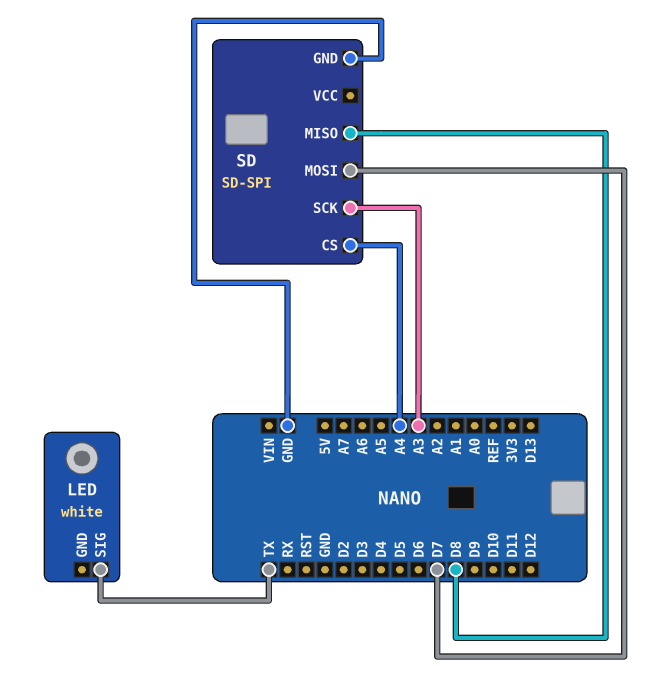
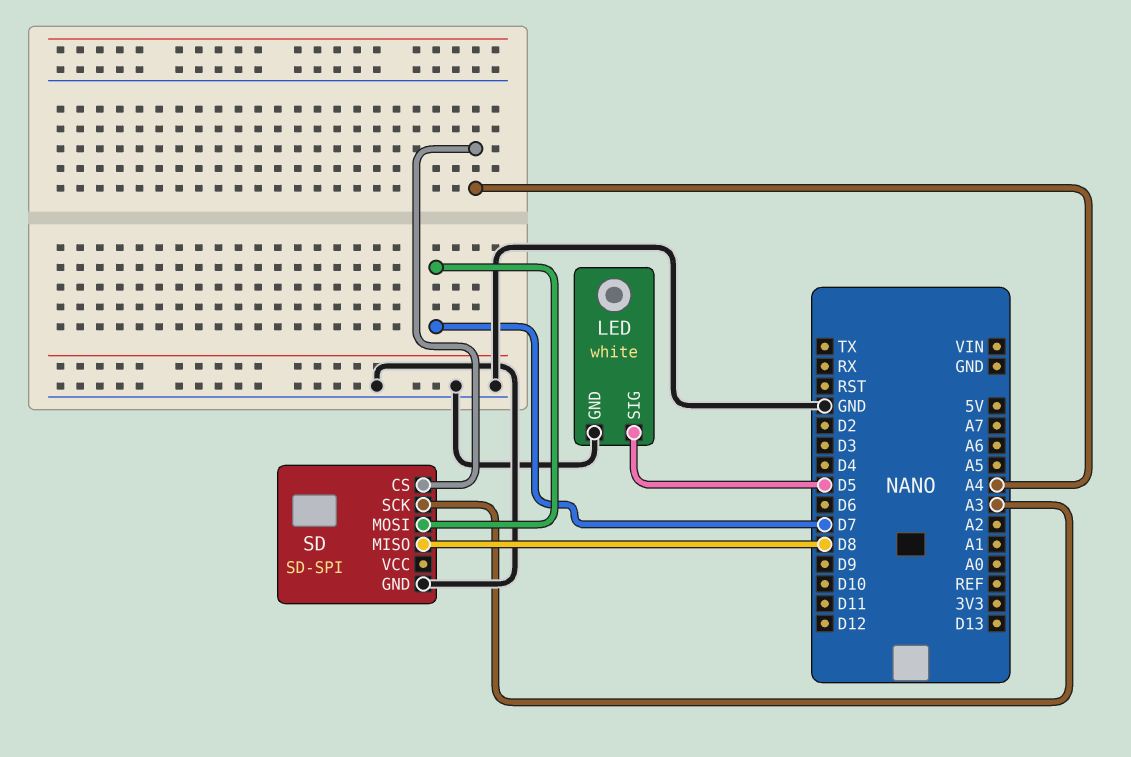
LED pin GND: none -> GND
LED pin SIG: TX -> D5

